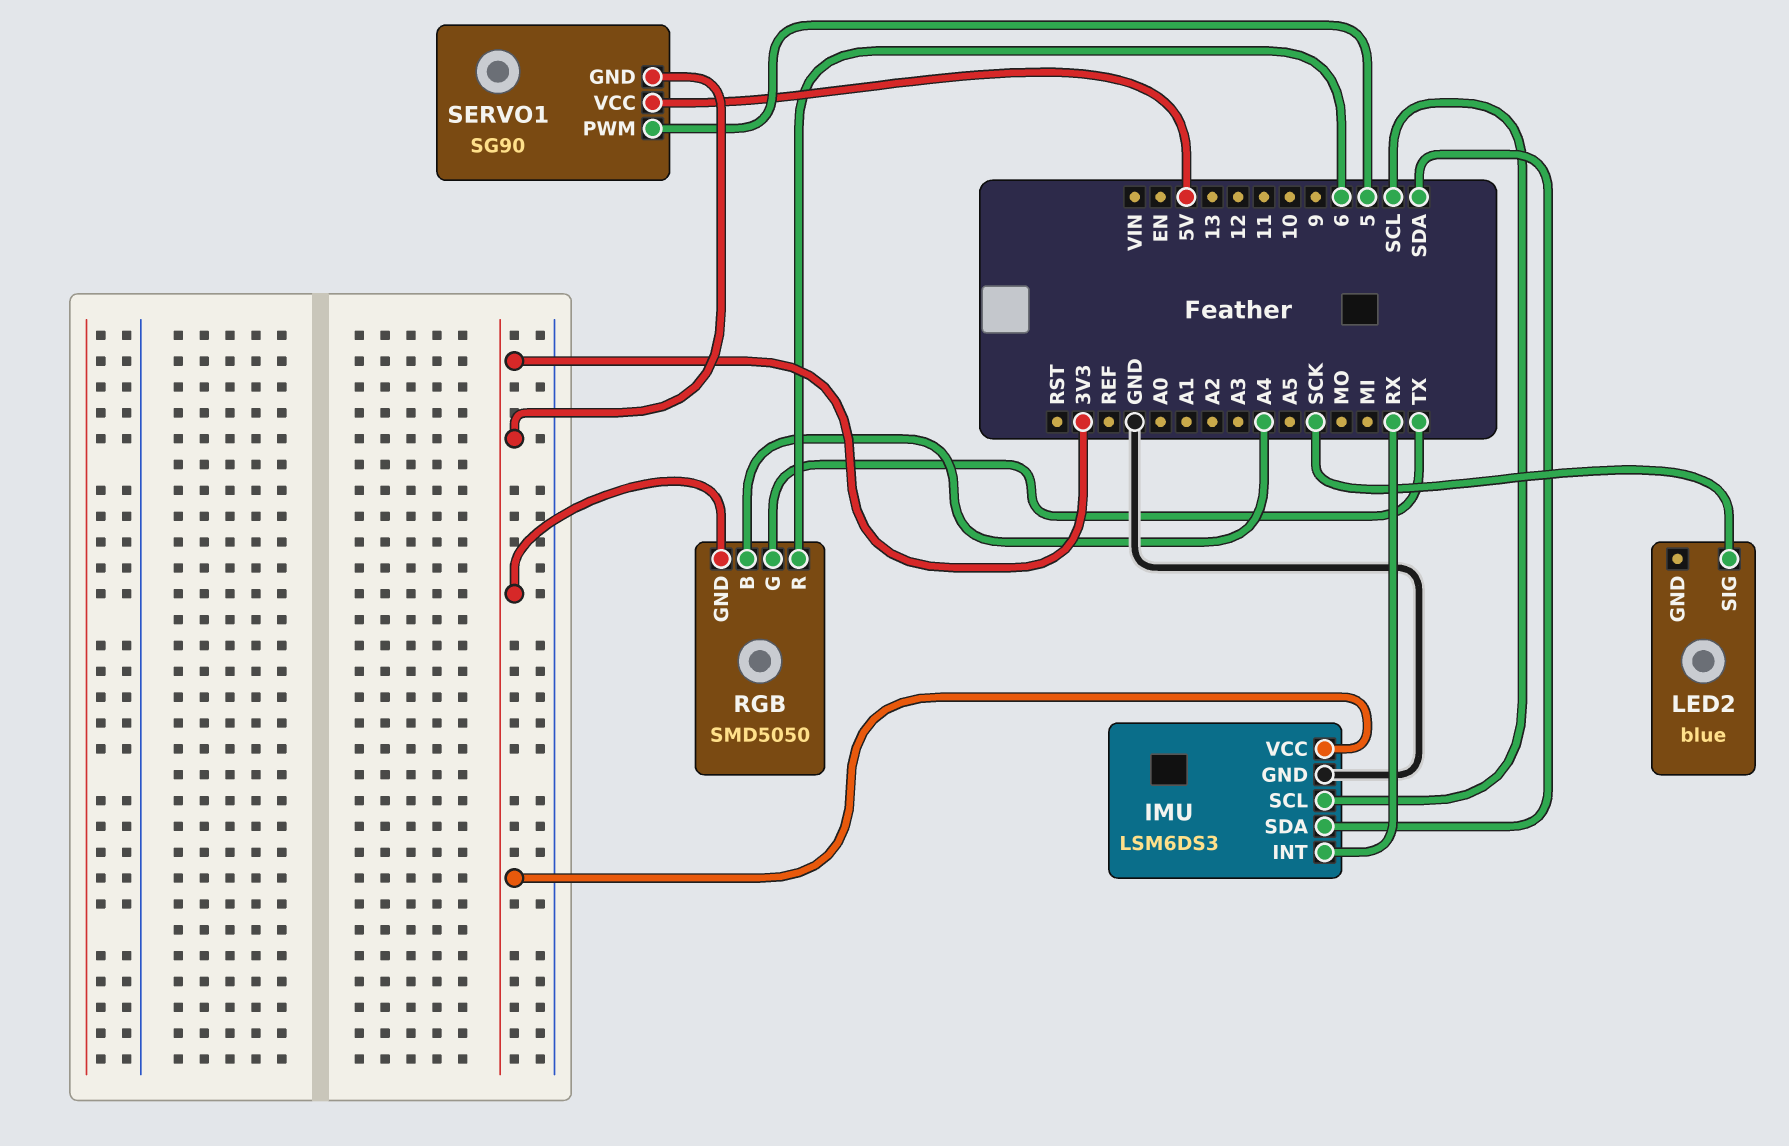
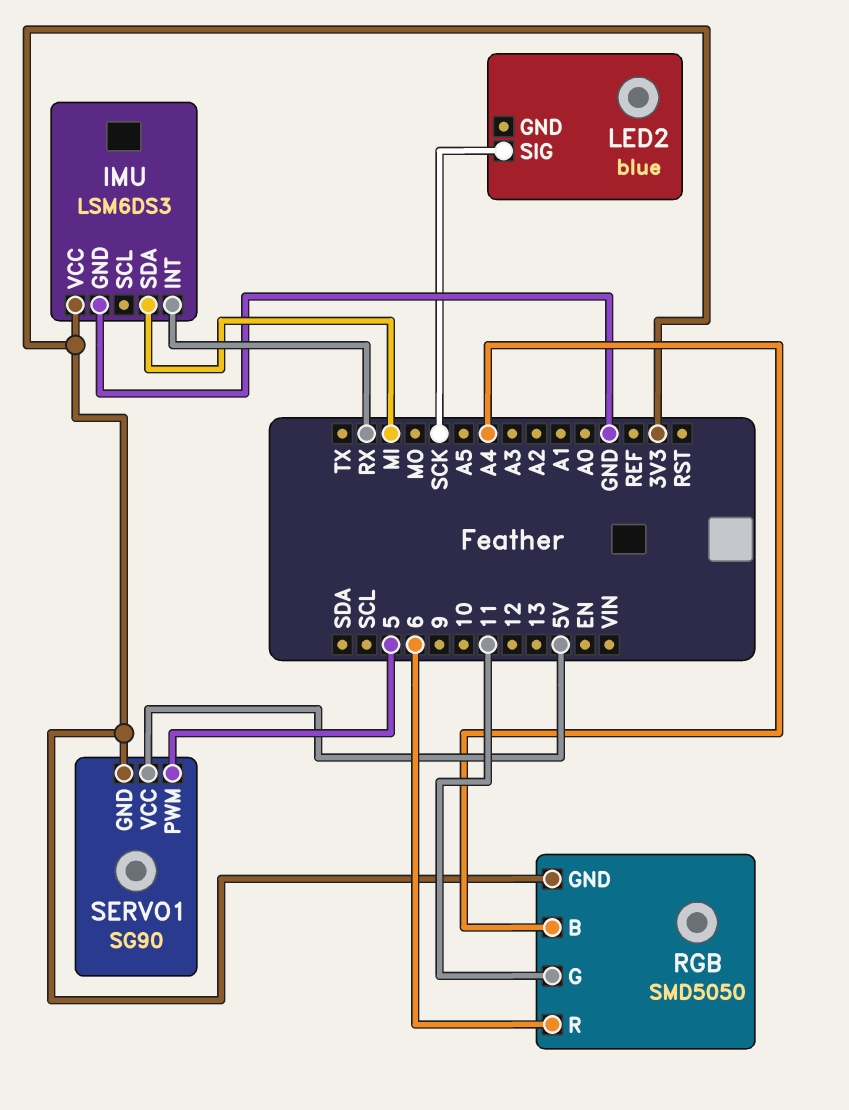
IMU pin SCL: SCL -> none
IMU pin SDA: SDA -> MI
RGB pin G: TX -> 11

